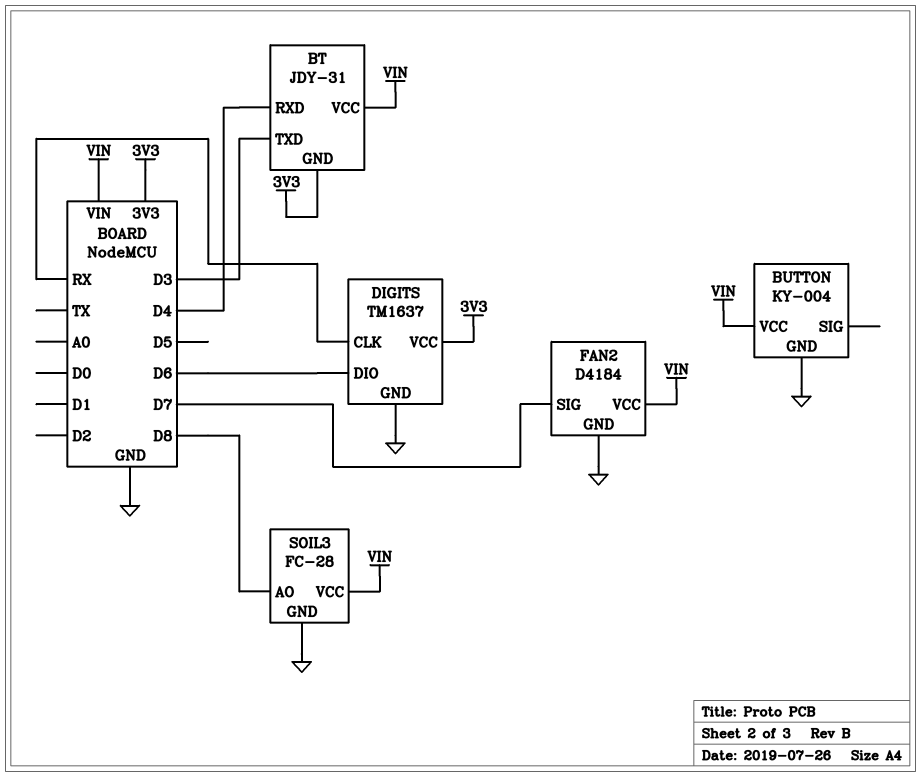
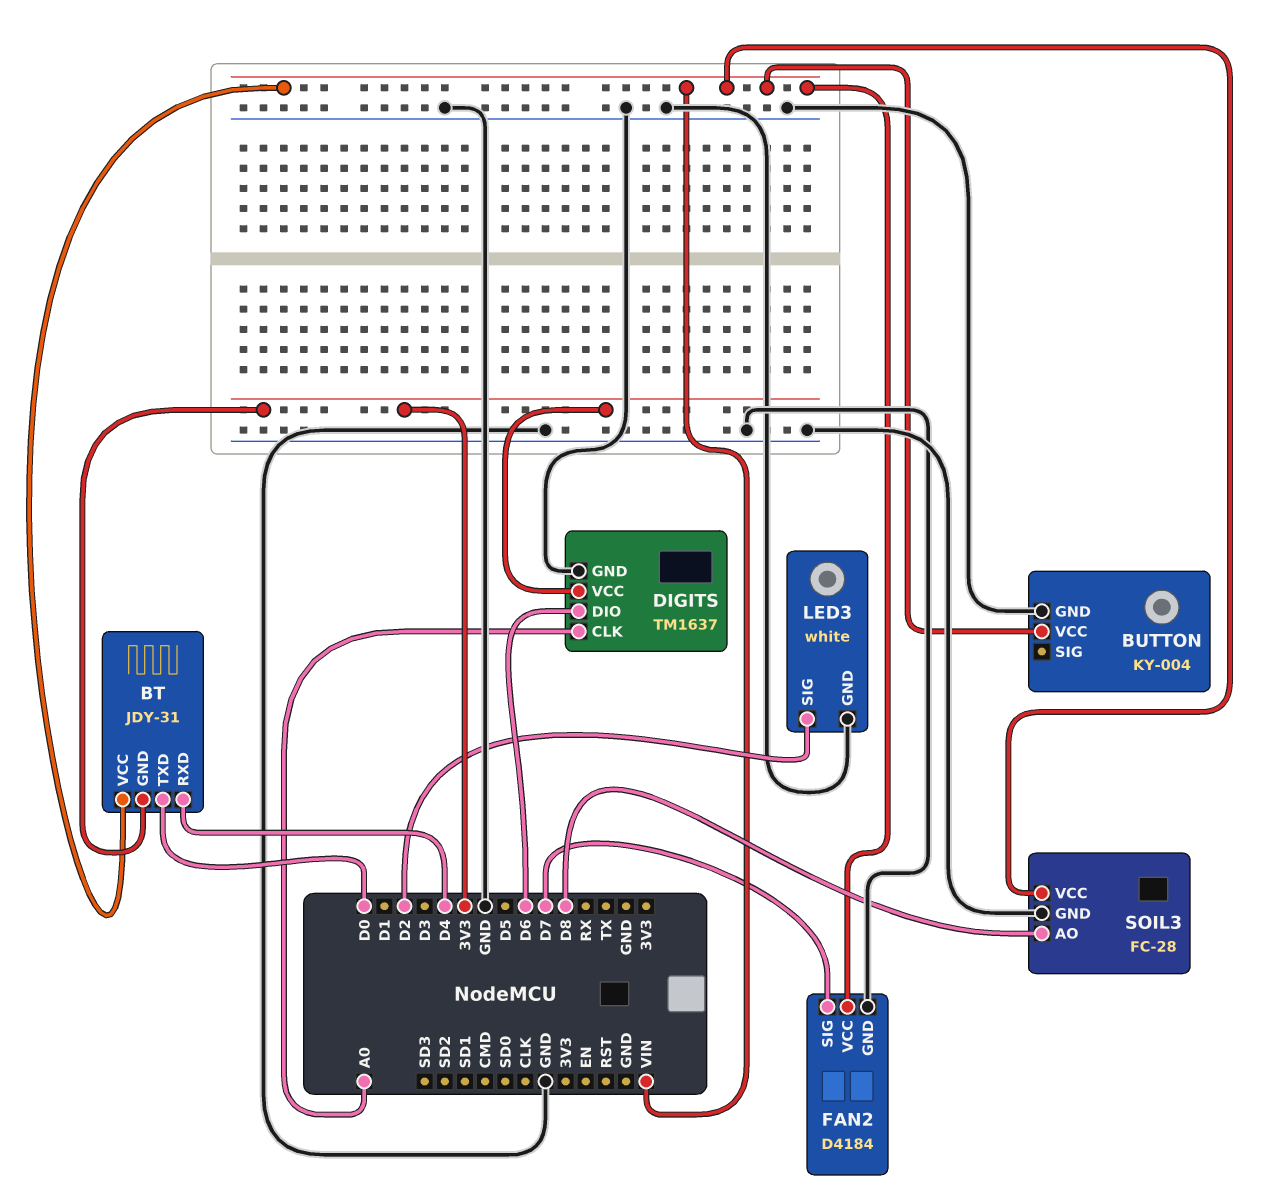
BT pin TXD: D3 -> D0
DIGITS pin CLK: RX -> A0
LED3: none -> white
LED3 pin GND: none -> GND
LED3 pin SIG: none -> D2

